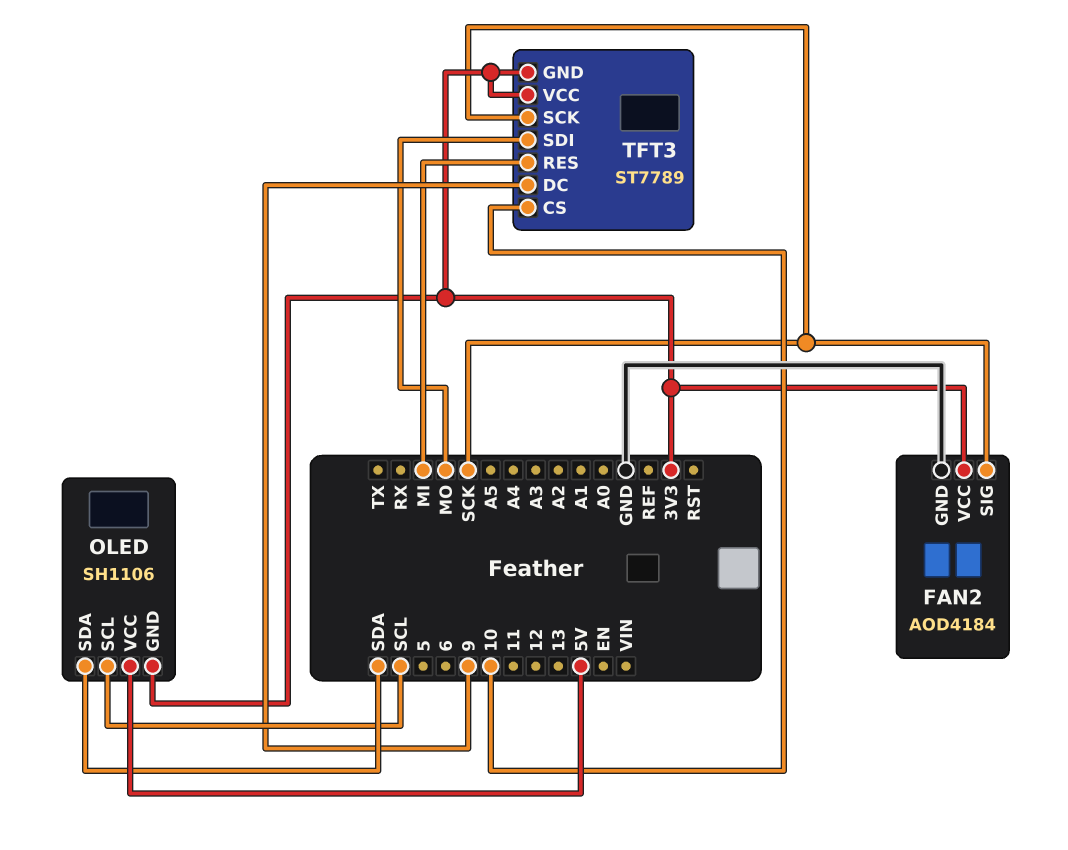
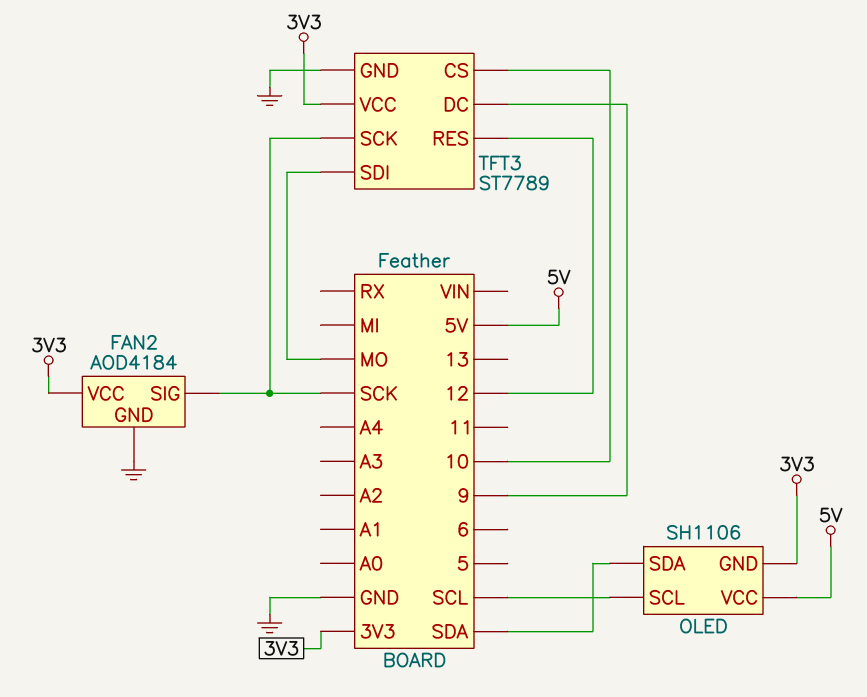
TFT3 pin GND: 3V3 -> GND
TFT3 pin RES: MI -> 12

